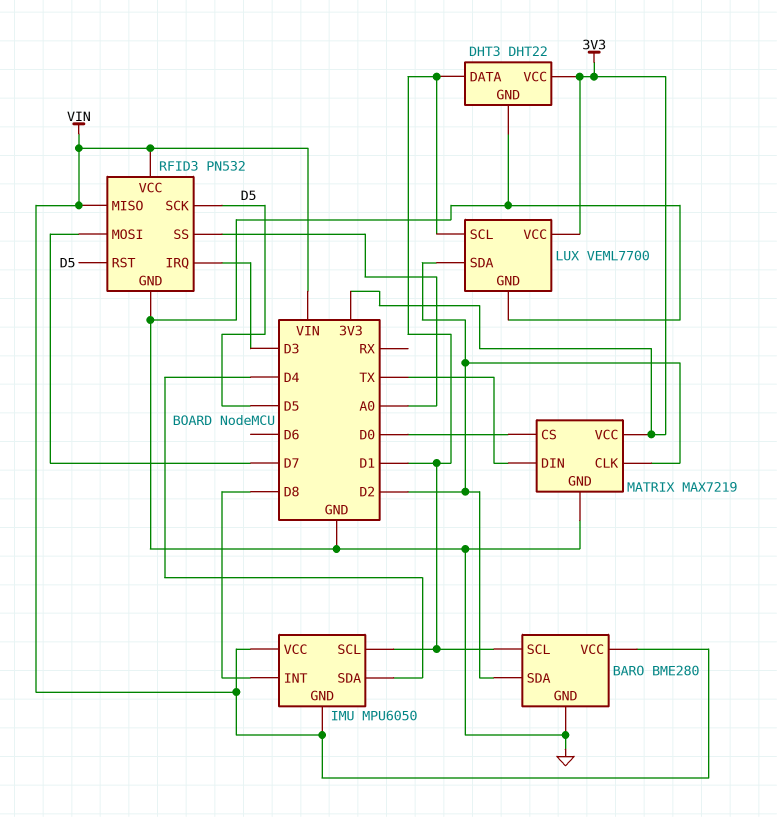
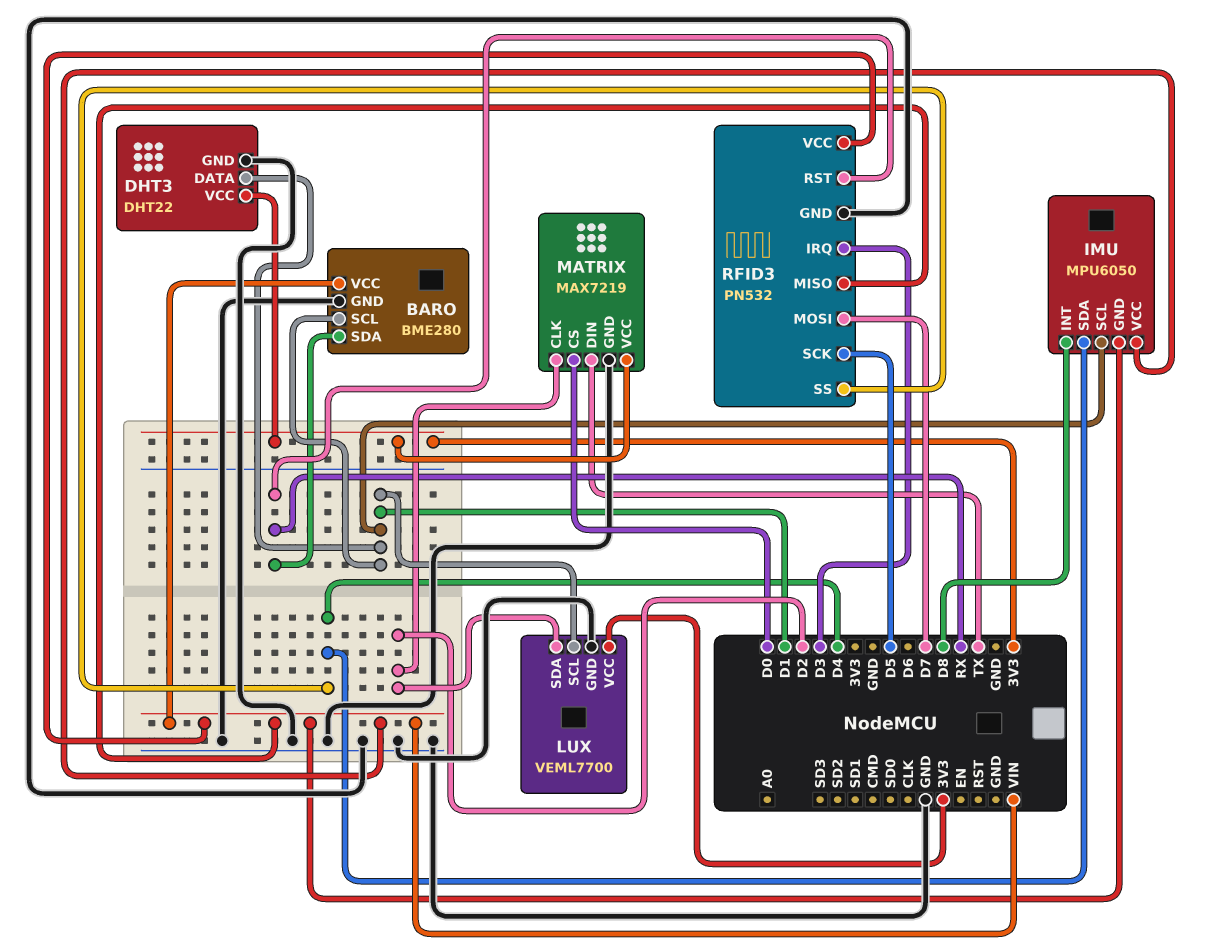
BARO pin SDA: D2 -> RX
RFID3 pin RST: D5 -> RX
RFID3 pin SS: A0 -> D4

